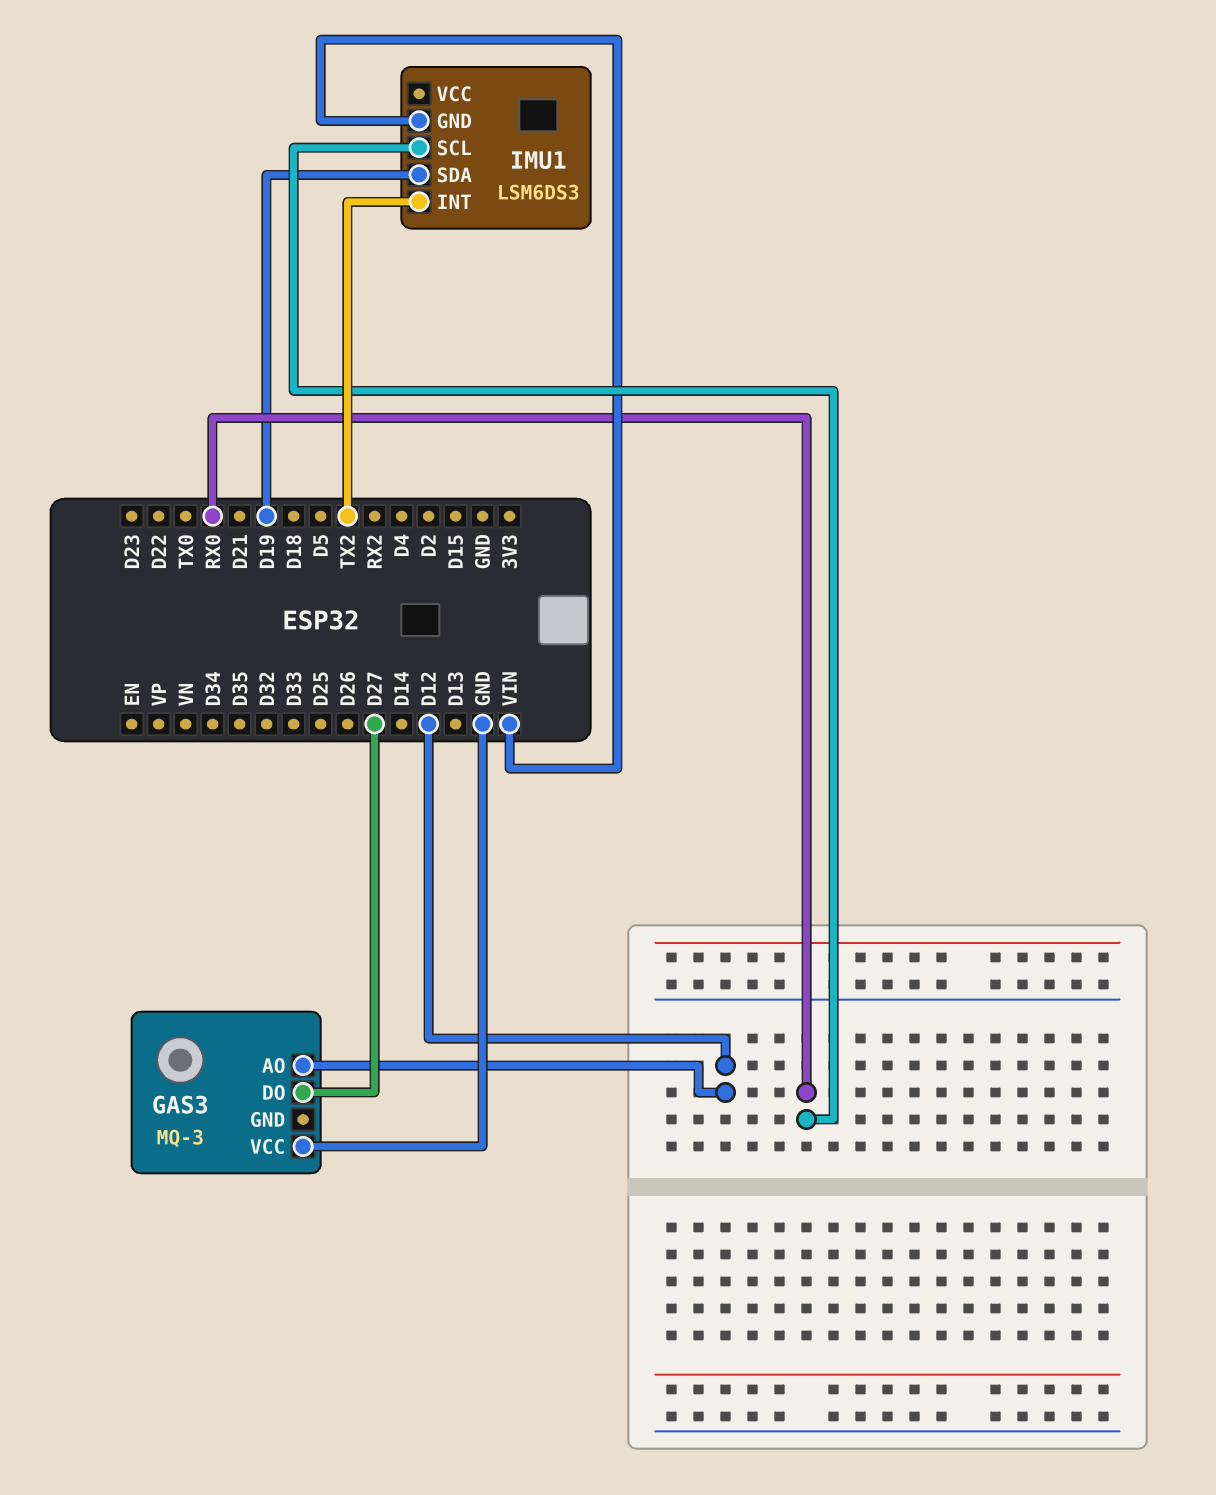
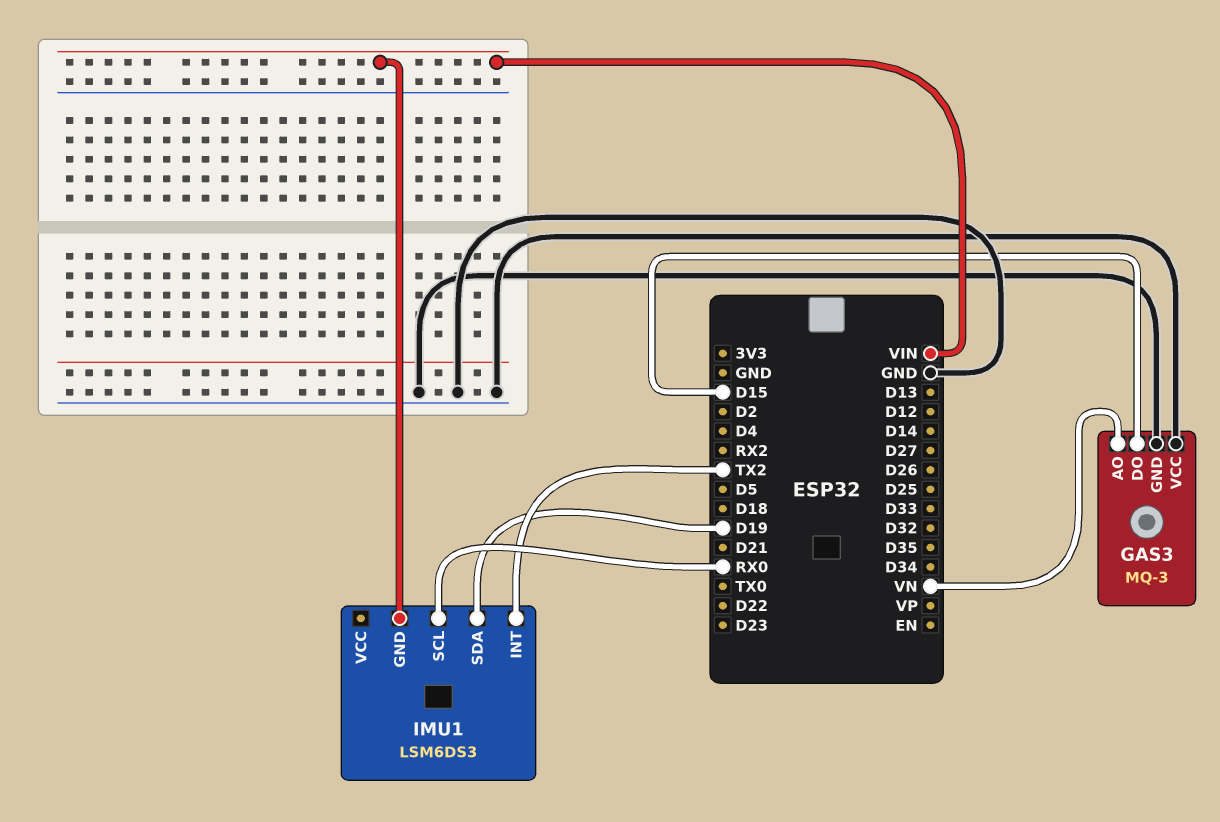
GAS3 pin AO: D12 -> VN
GAS3 pin DO: D27 -> D15
GAS3 pin GND: none -> GND

